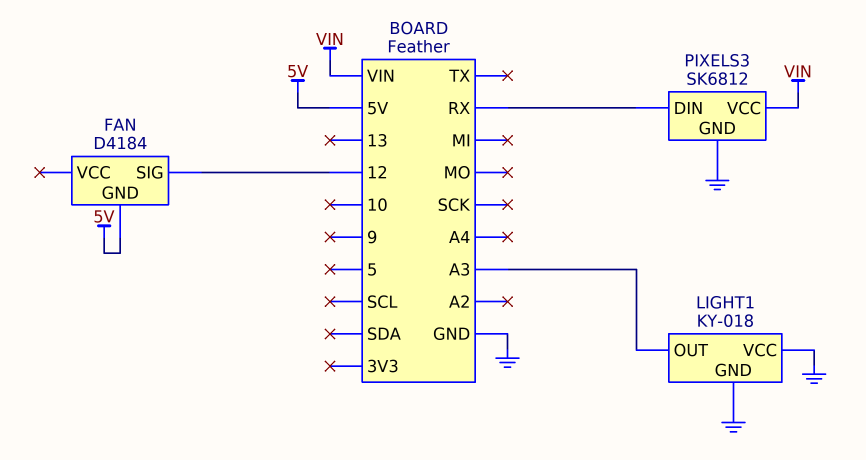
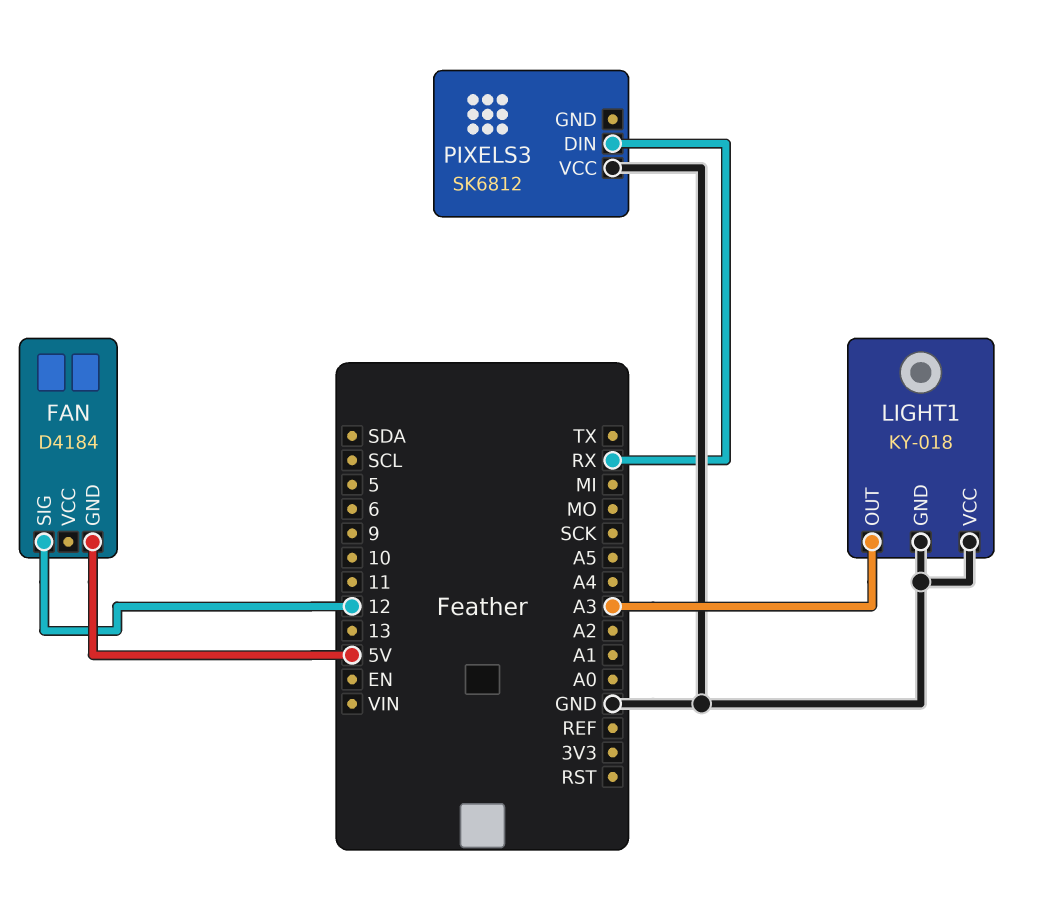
PIXELS3 pin GND: GND -> none
PIXELS3 pin VCC: VIN -> GND

